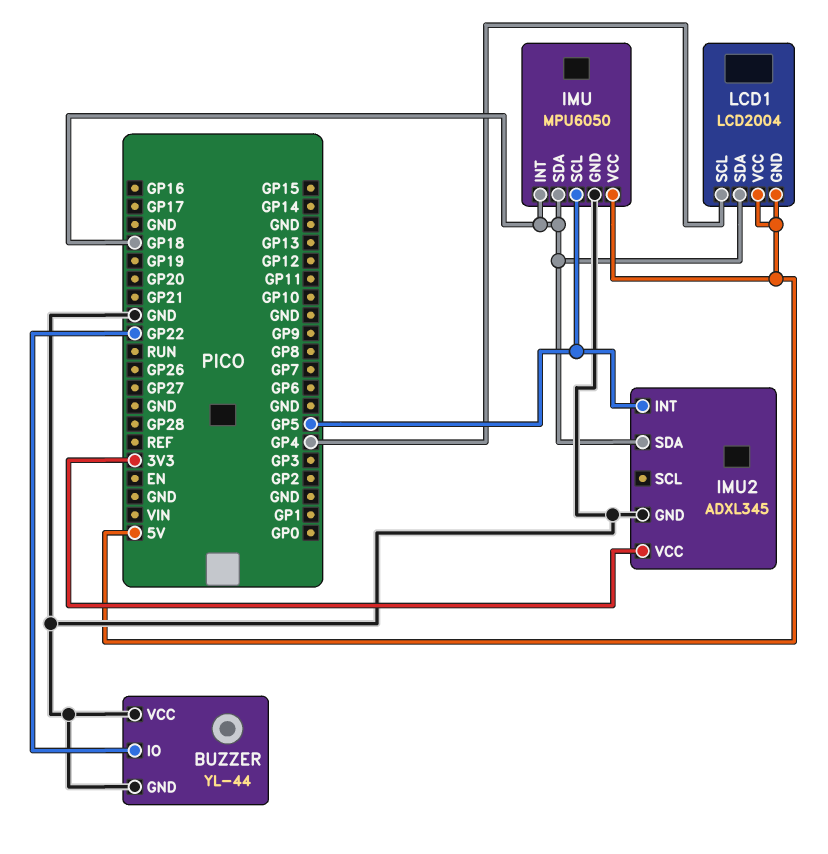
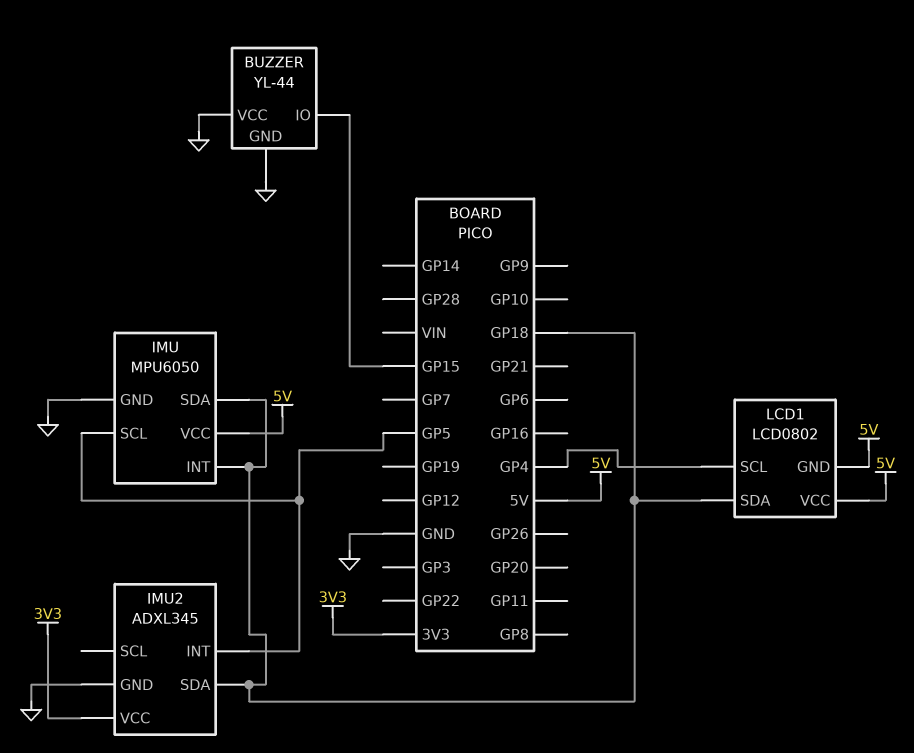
BUZZER pin IO: GP22 -> GP15
LCD1: LCD2004 -> LCD0802

